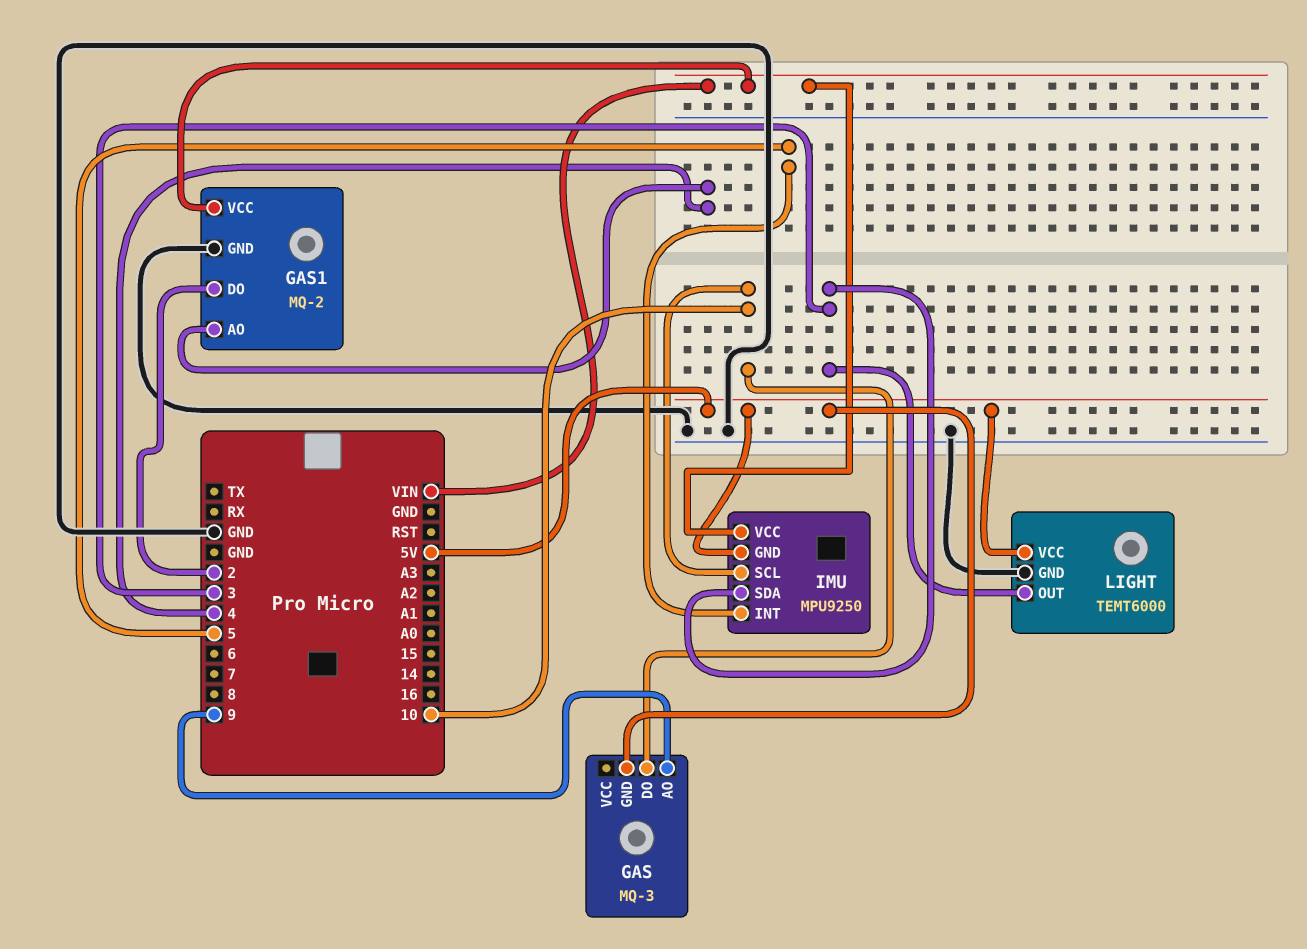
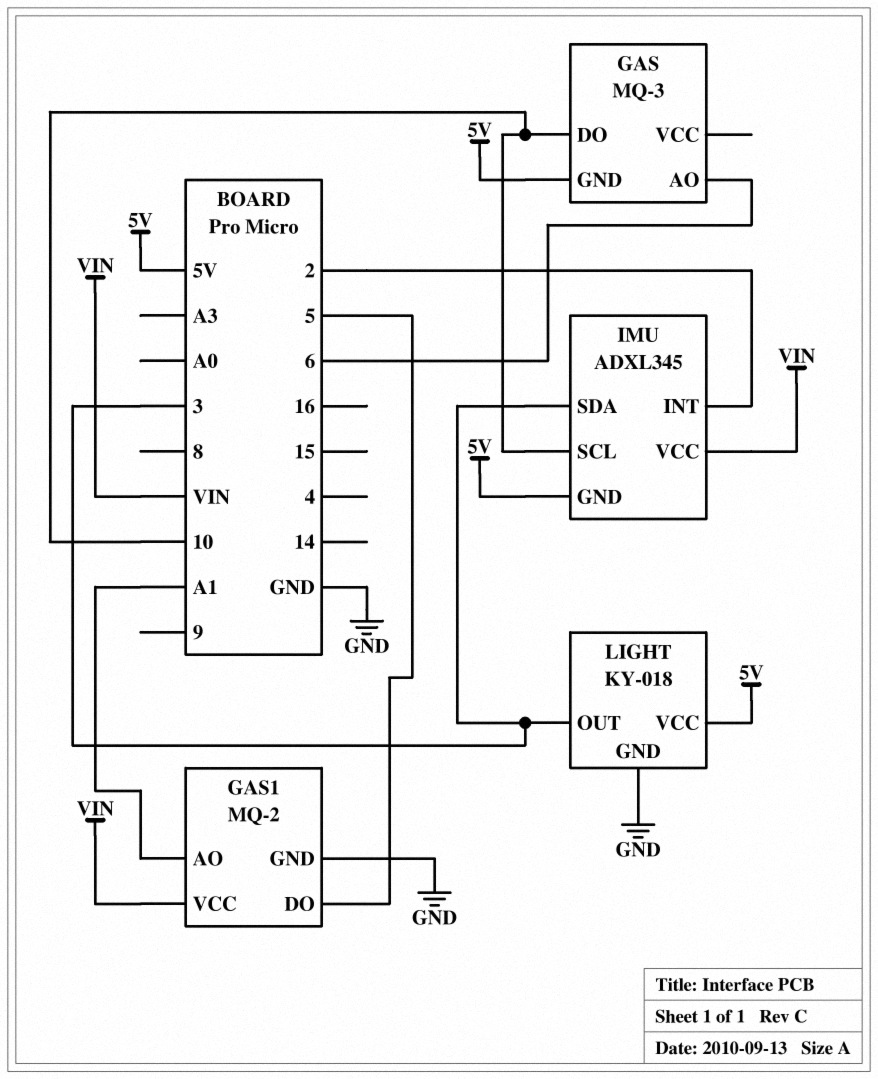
GAS pin AO: 9 -> 6
GAS1 pin AO: 4 -> A1
GAS1 pin DO: 2 -> 5
IMU: MPU9250 -> ADXL345
IMU pin INT: 5 -> 2
LIGHT: TEMT6000 -> KY-018

